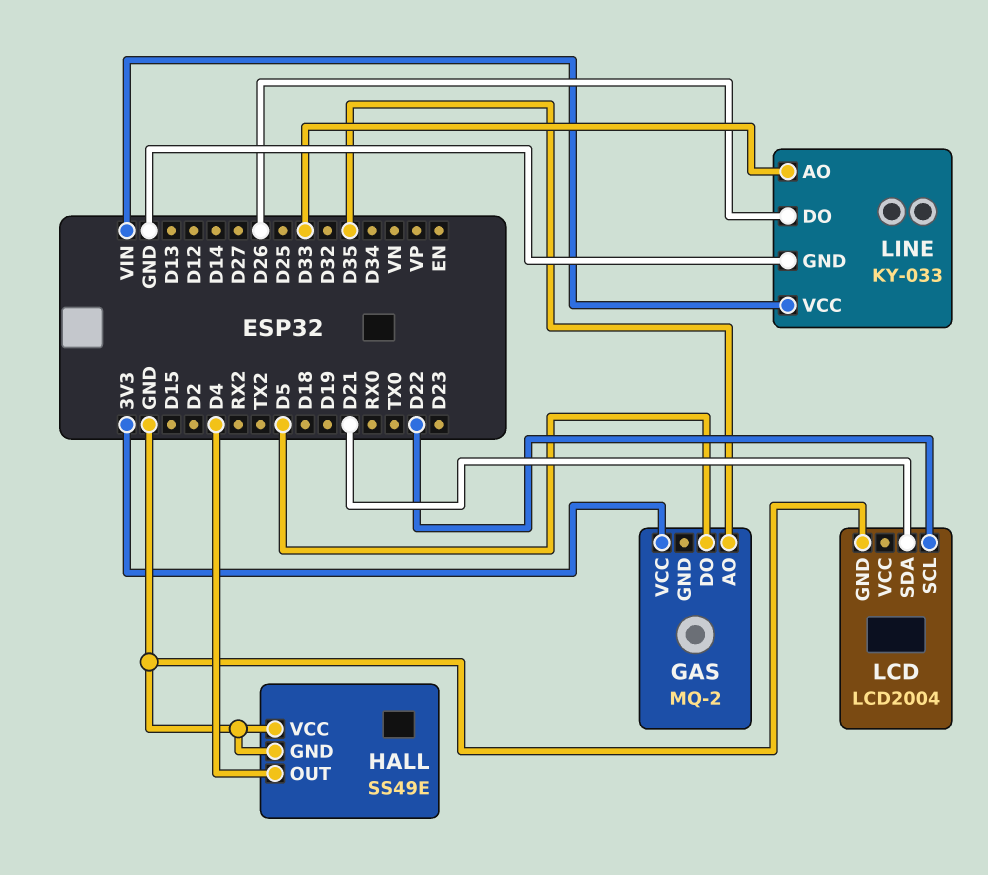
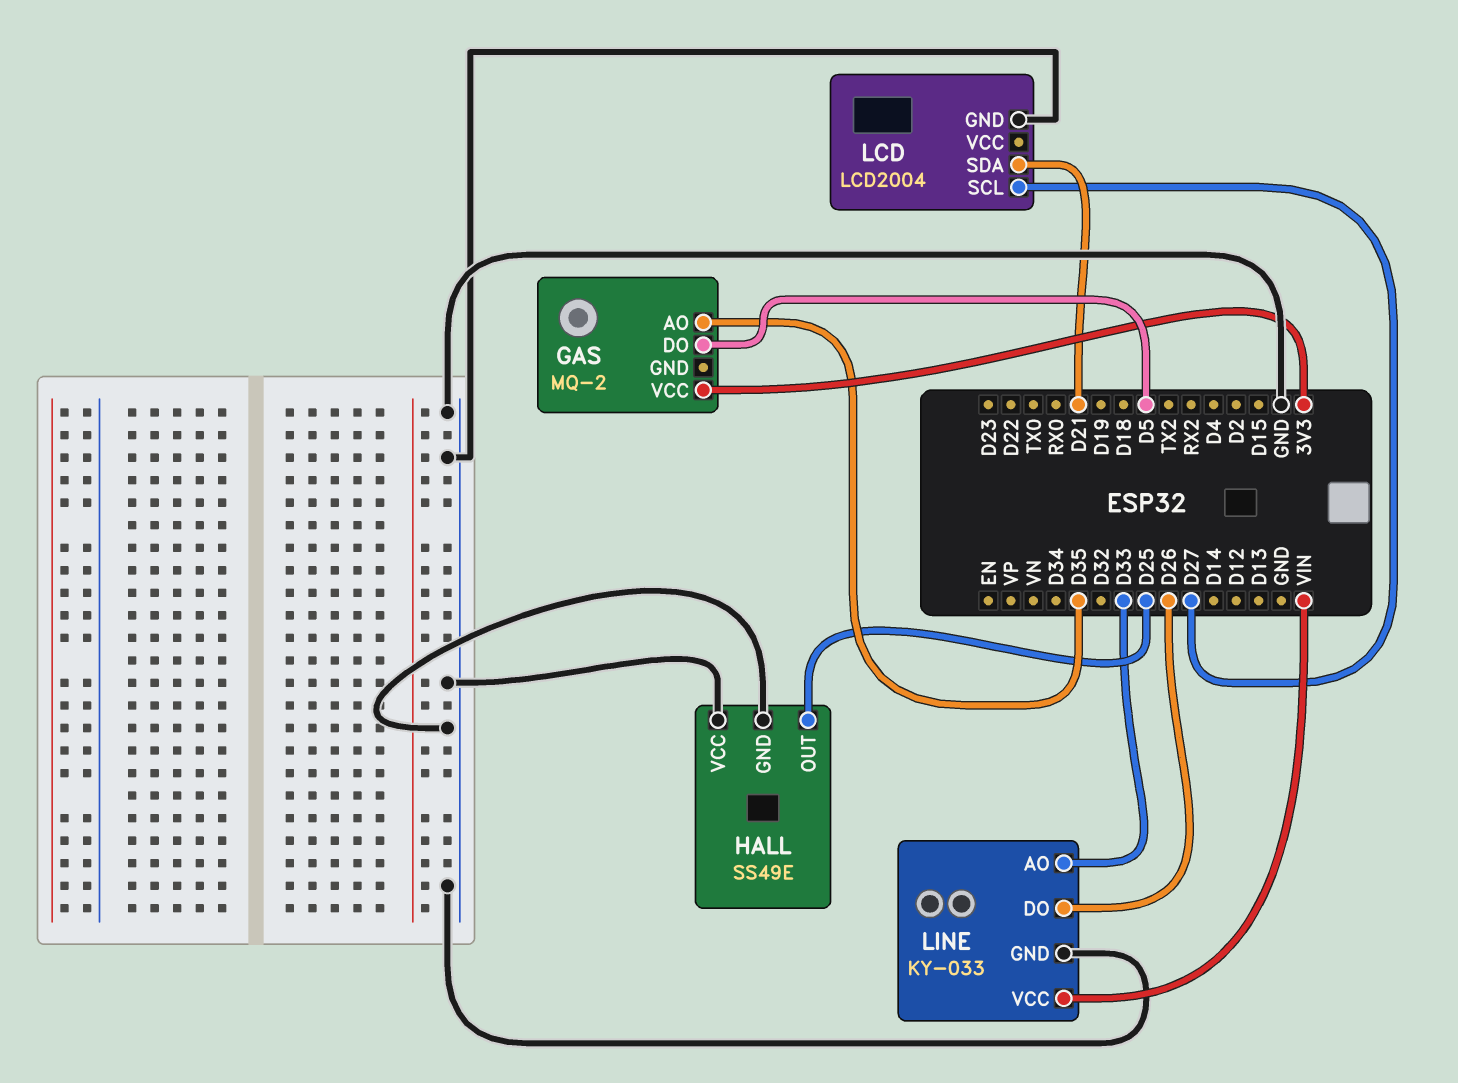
HALL pin OUT: D4 -> D25
LCD pin SCL: D22 -> D27

